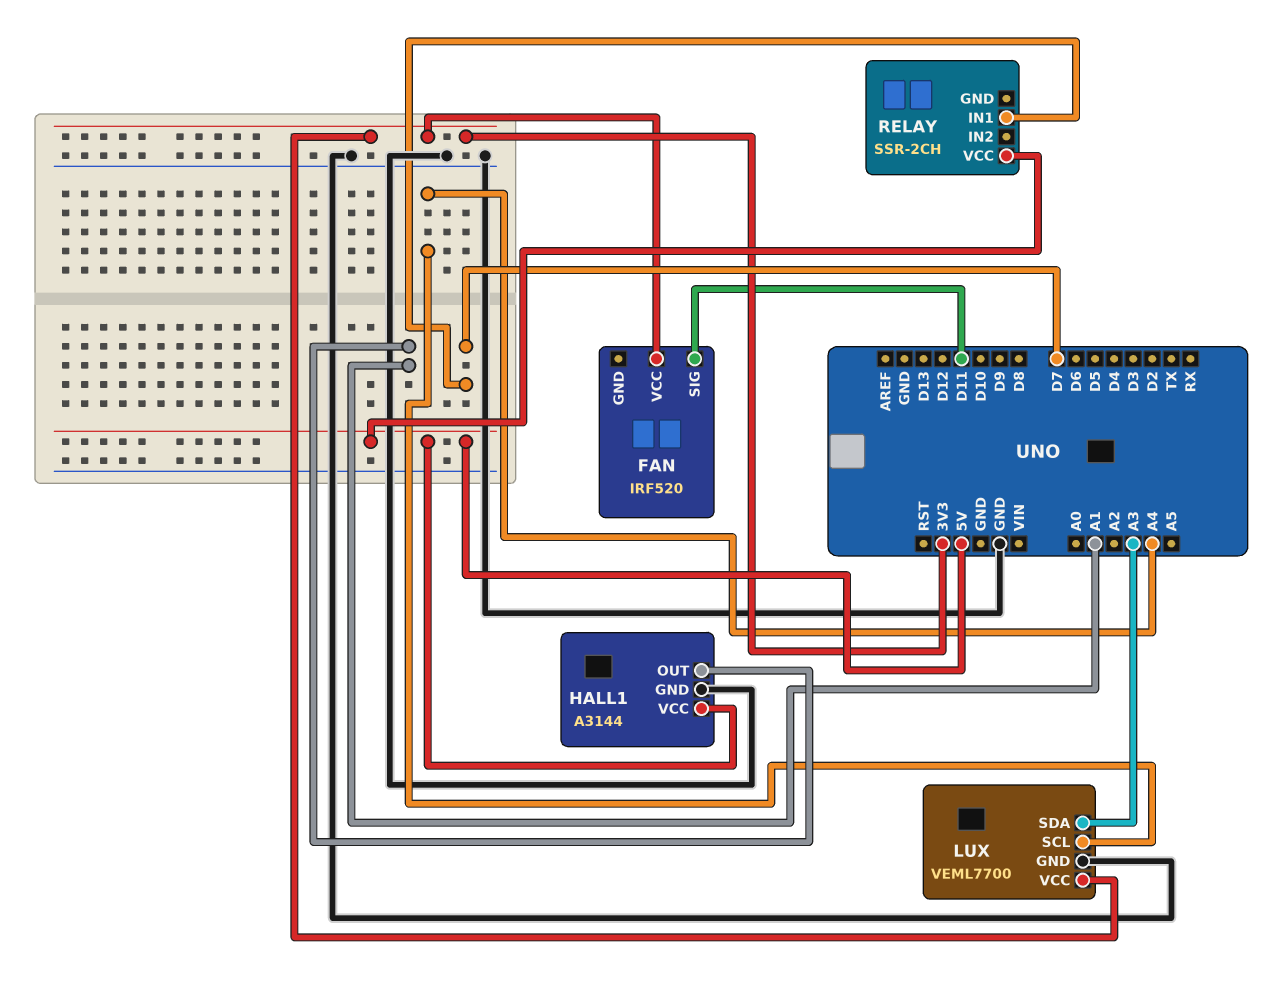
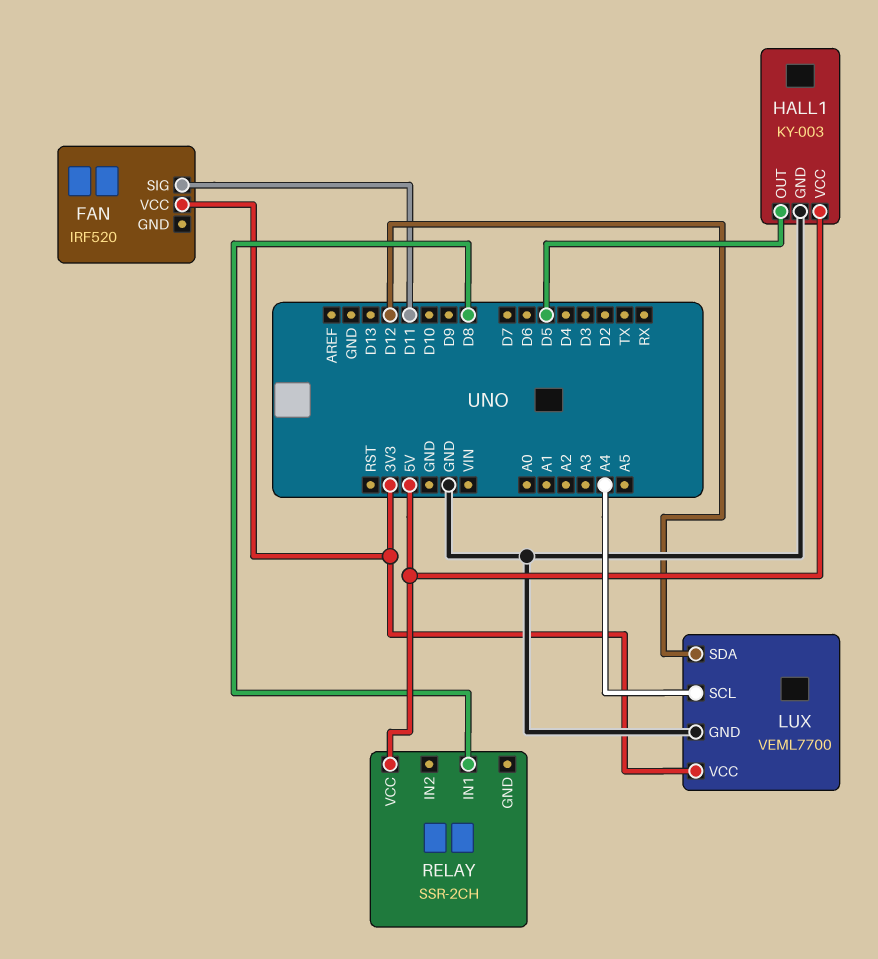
HALL1: A3144 -> KY-003
HALL1 pin OUT: A1 -> D5
LUX pin SDA: A3 -> D12
RELAY pin IN1: D7 -> D8

